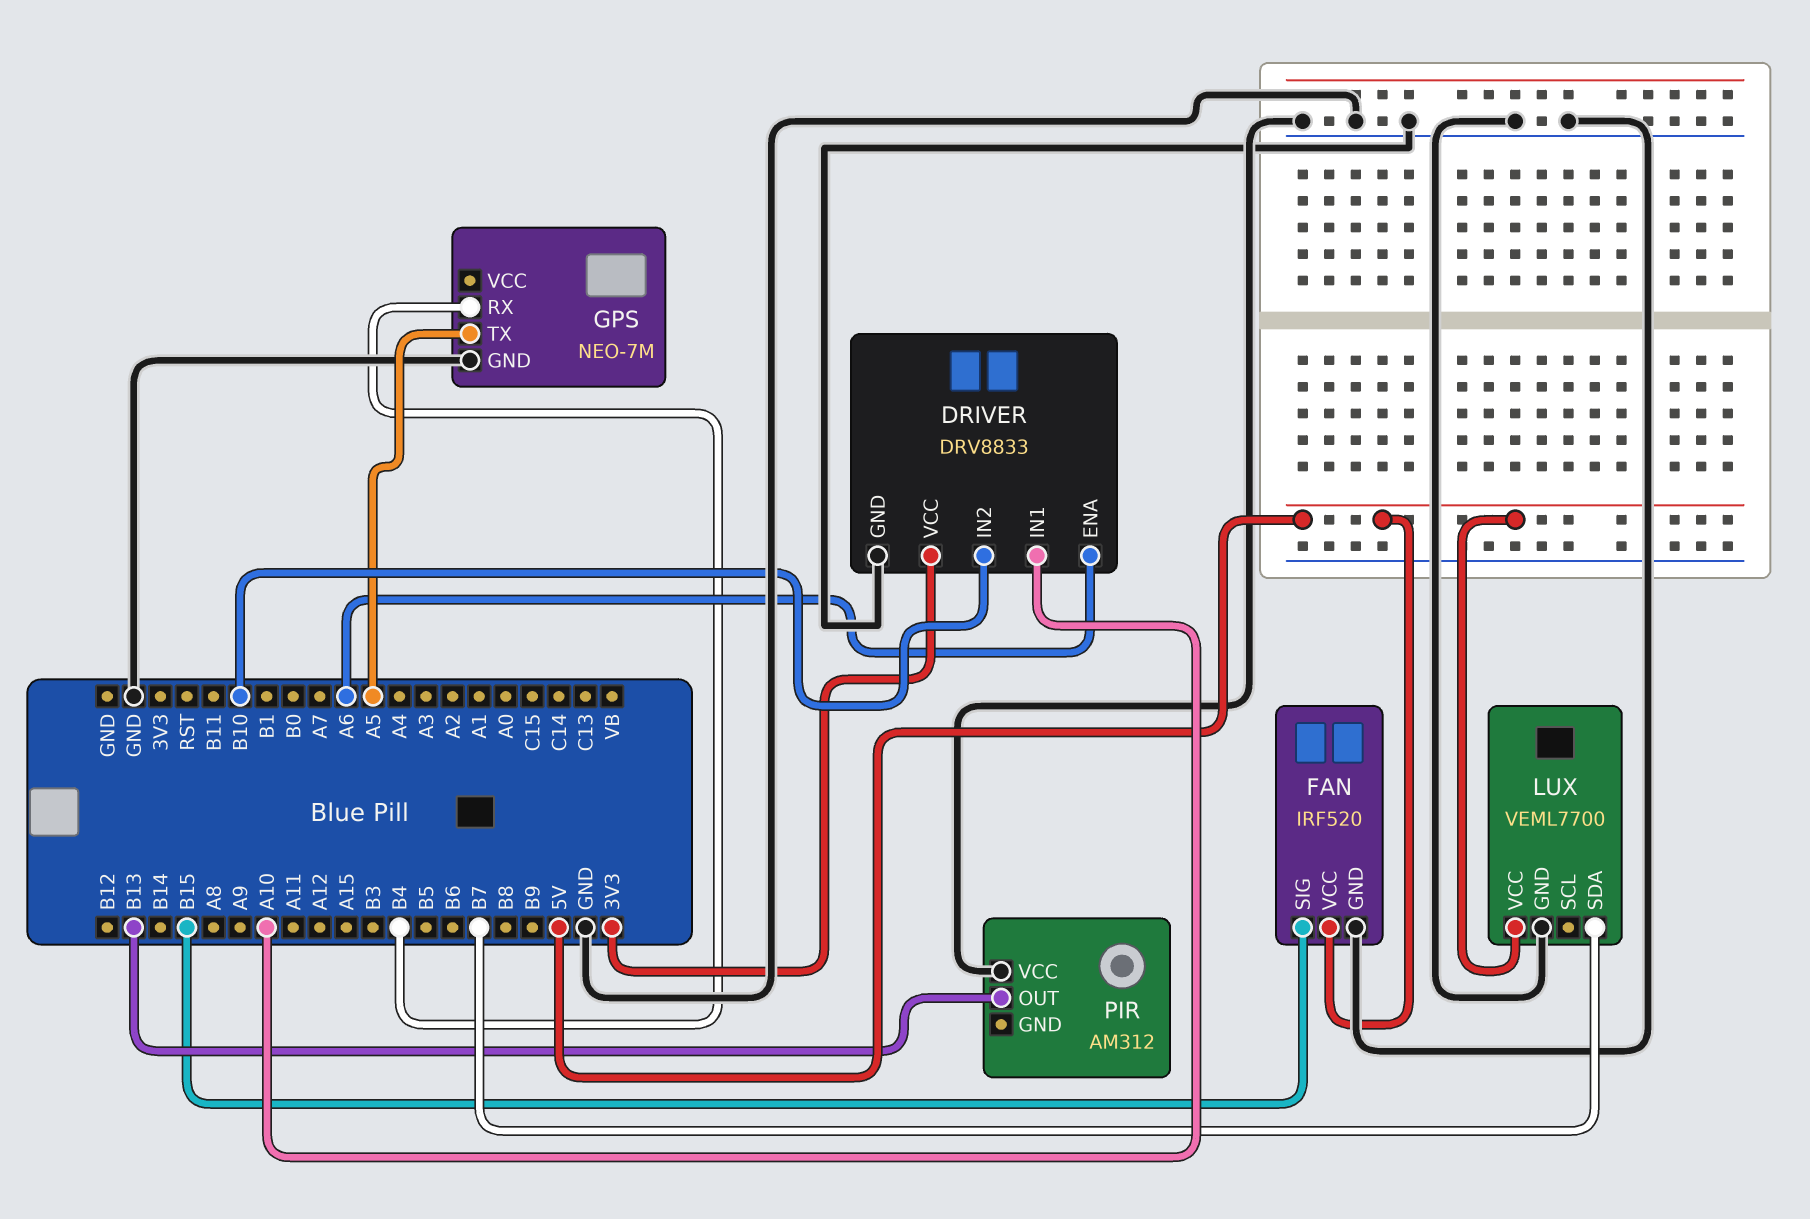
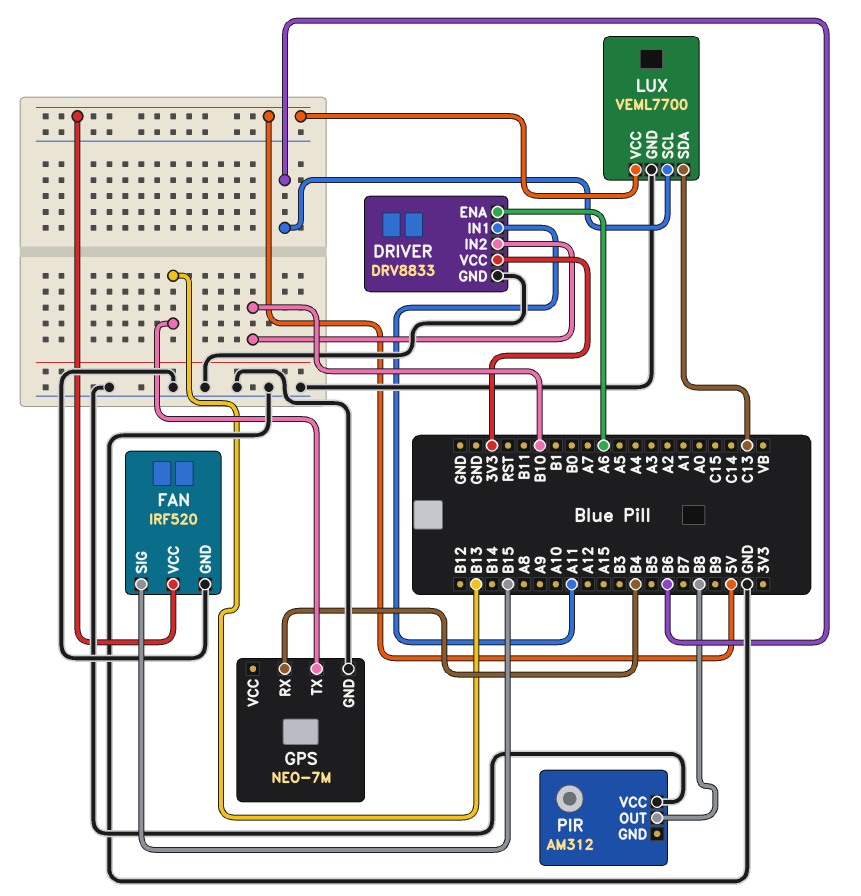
DRIVER pin IN1: A10 -> A11
GPS pin TX: A5 -> B13
LUX pin SCL: none -> B6
LUX pin SDA: B7 -> C13
PIR pin OUT: B13 -> B8

